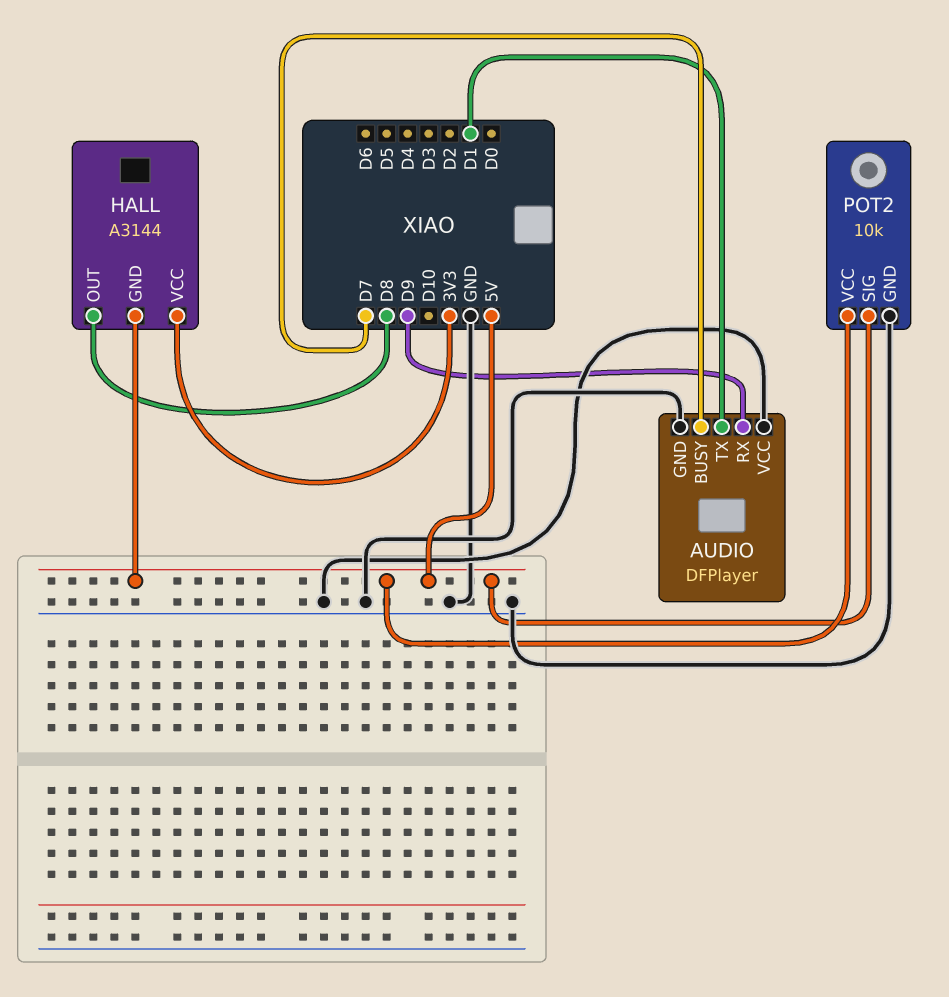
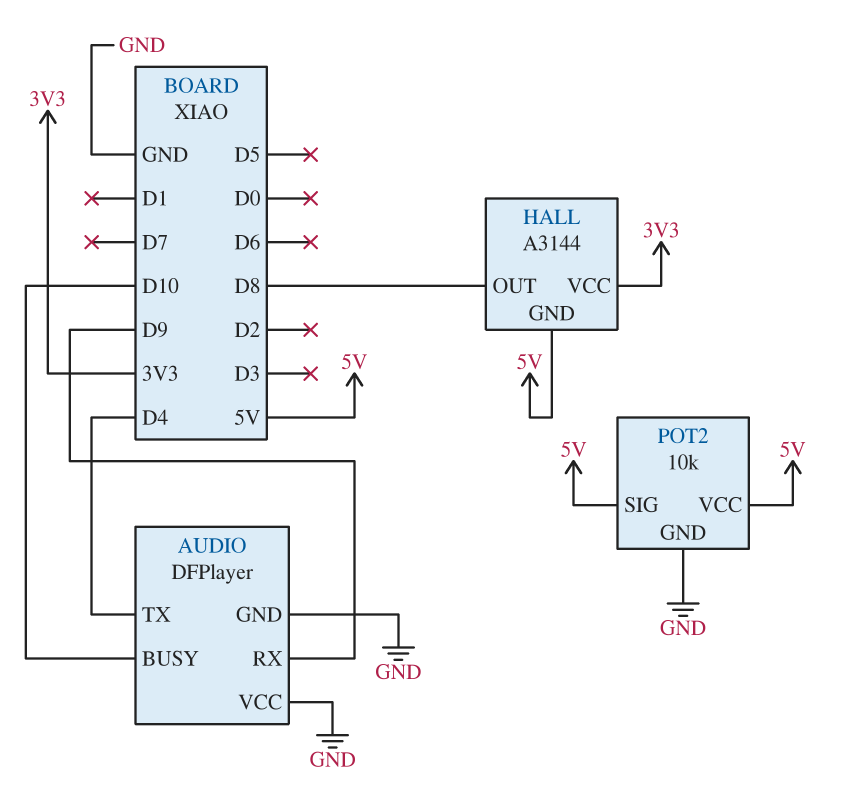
AUDIO pin BUSY: D7 -> D10
AUDIO pin TX: D1 -> D4

